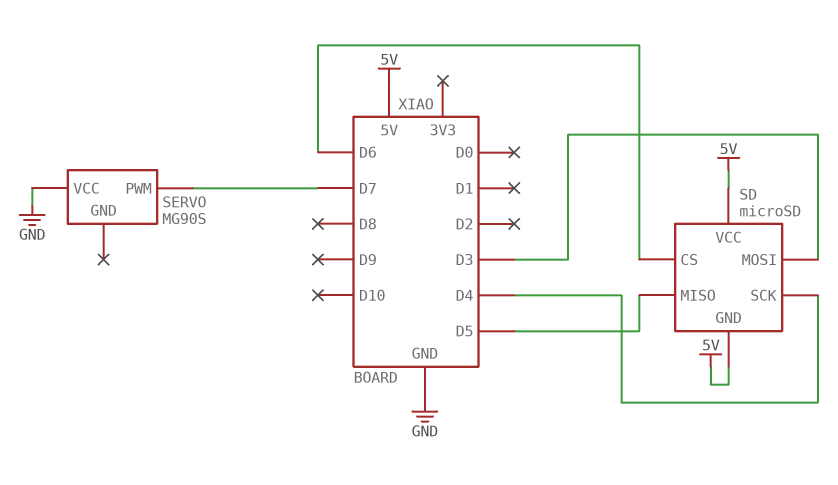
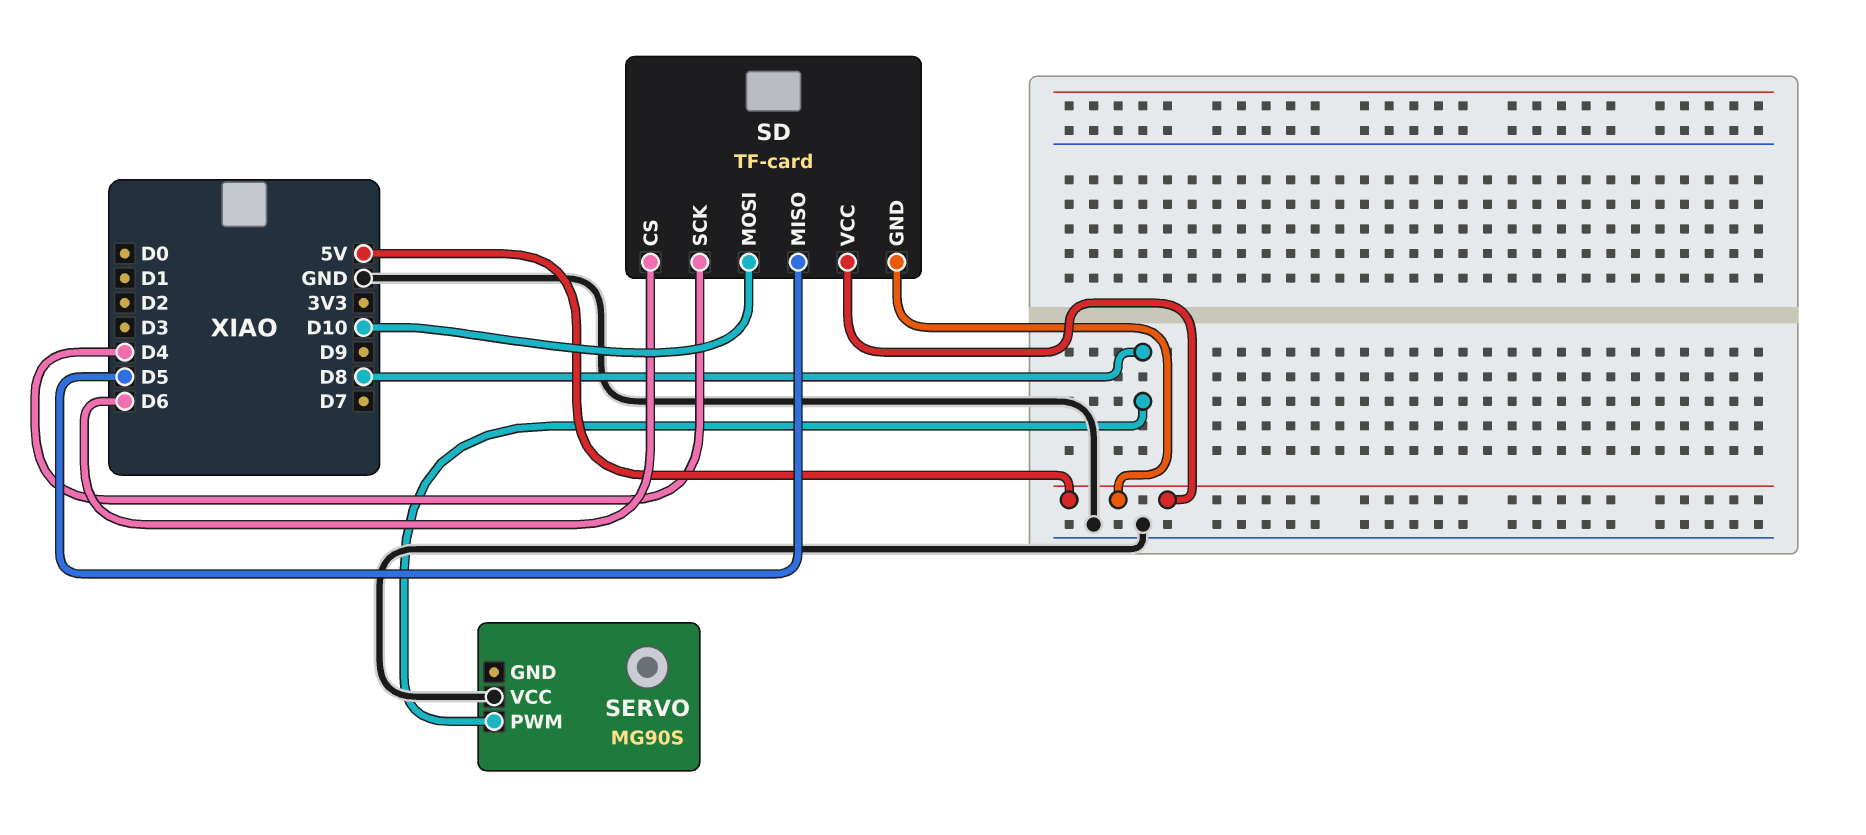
SD: microSD -> TF-card
SD pin MOSI: D3 -> D10
SERVO pin PWM: D7 -> D8

